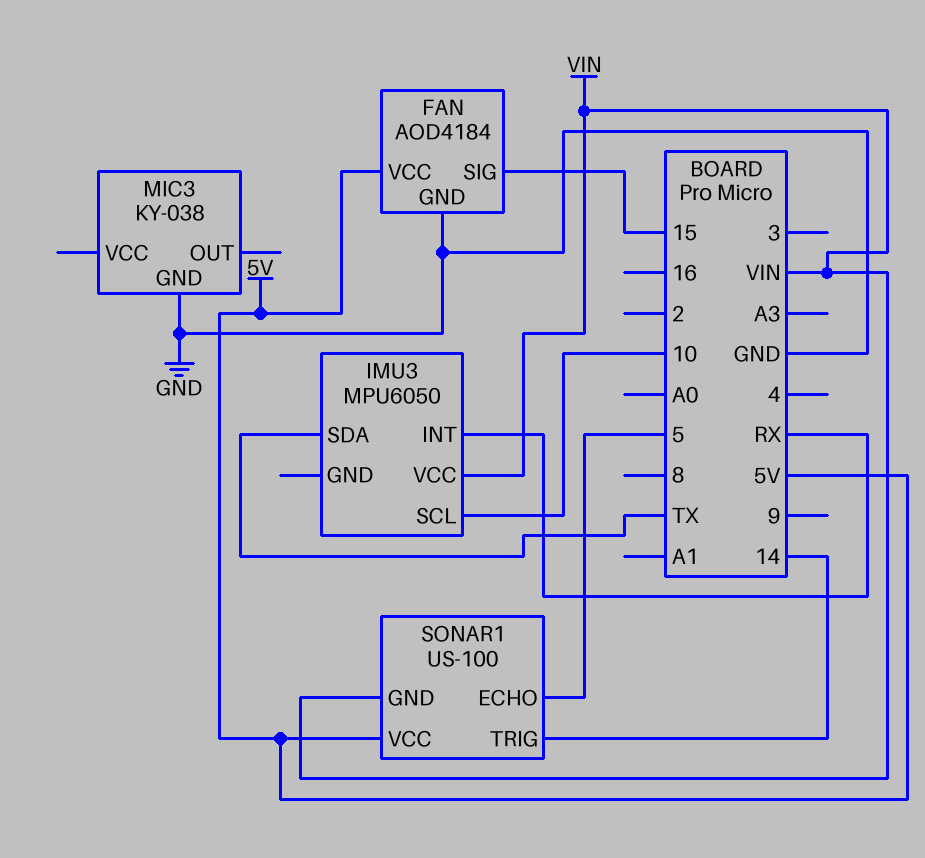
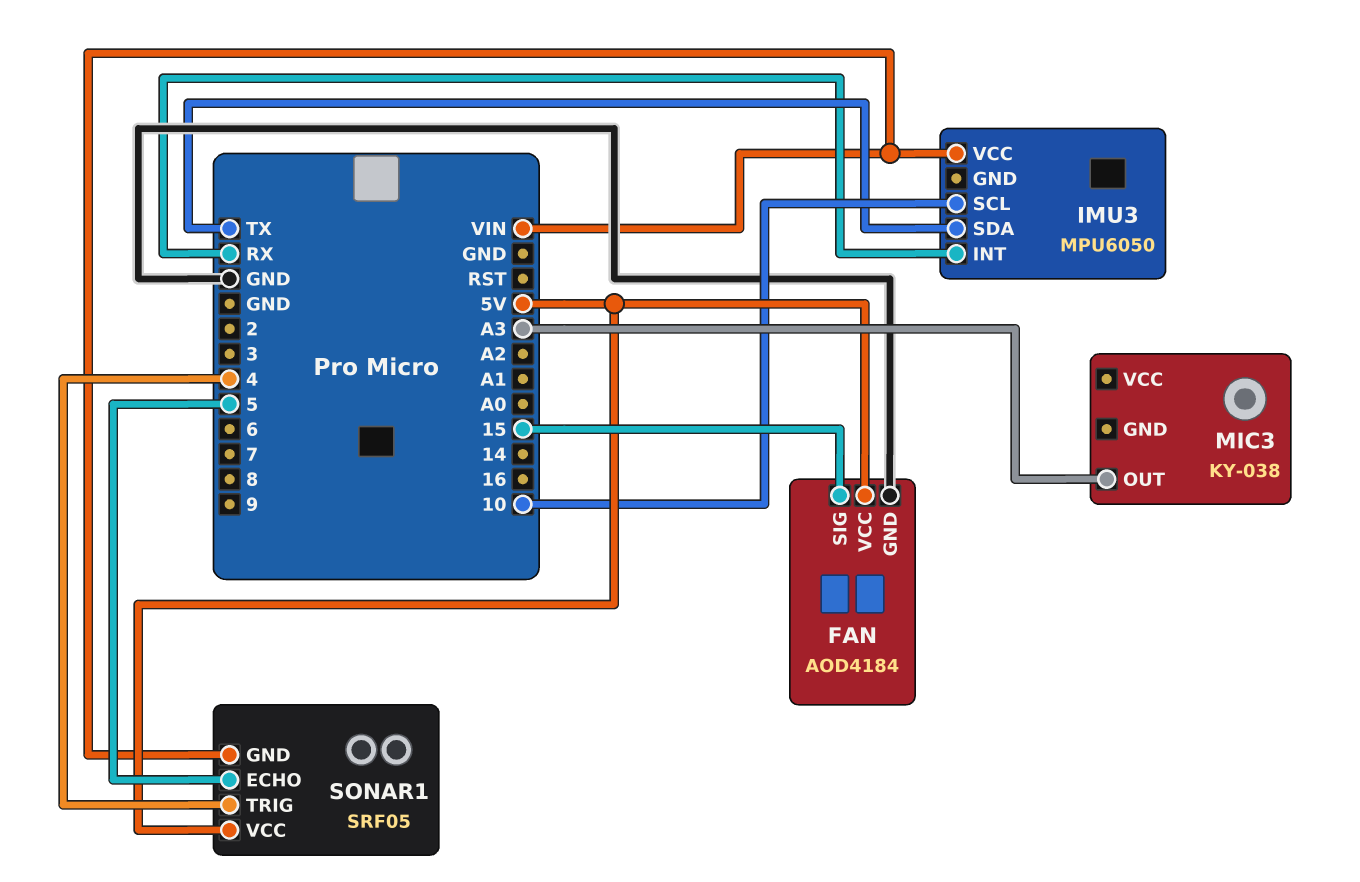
MIC3 pin GND: GND -> none
MIC3 pin OUT: none -> A3
SONAR1: US-100 -> SRF05
SONAR1 pin TRIG: 14 -> 4

